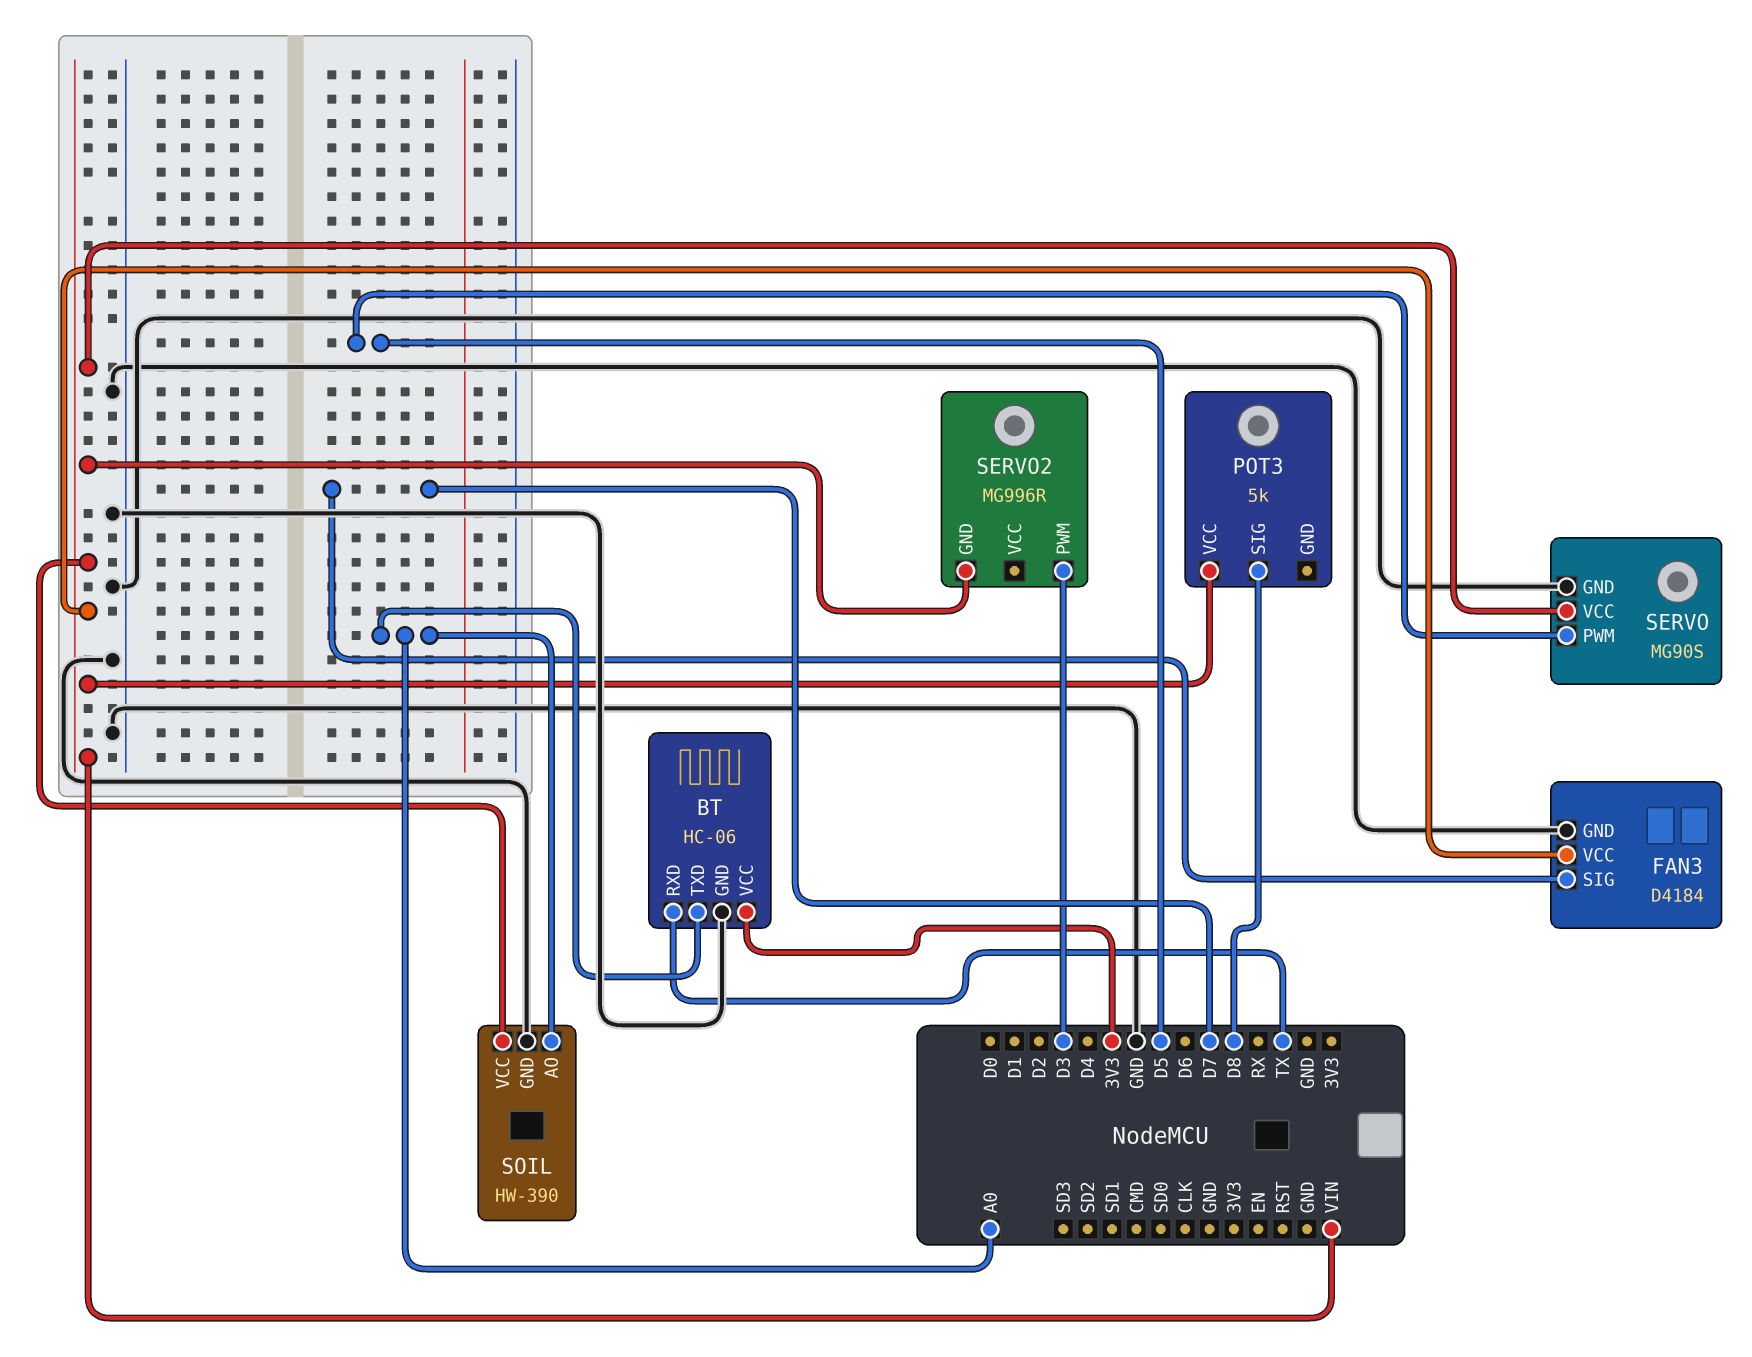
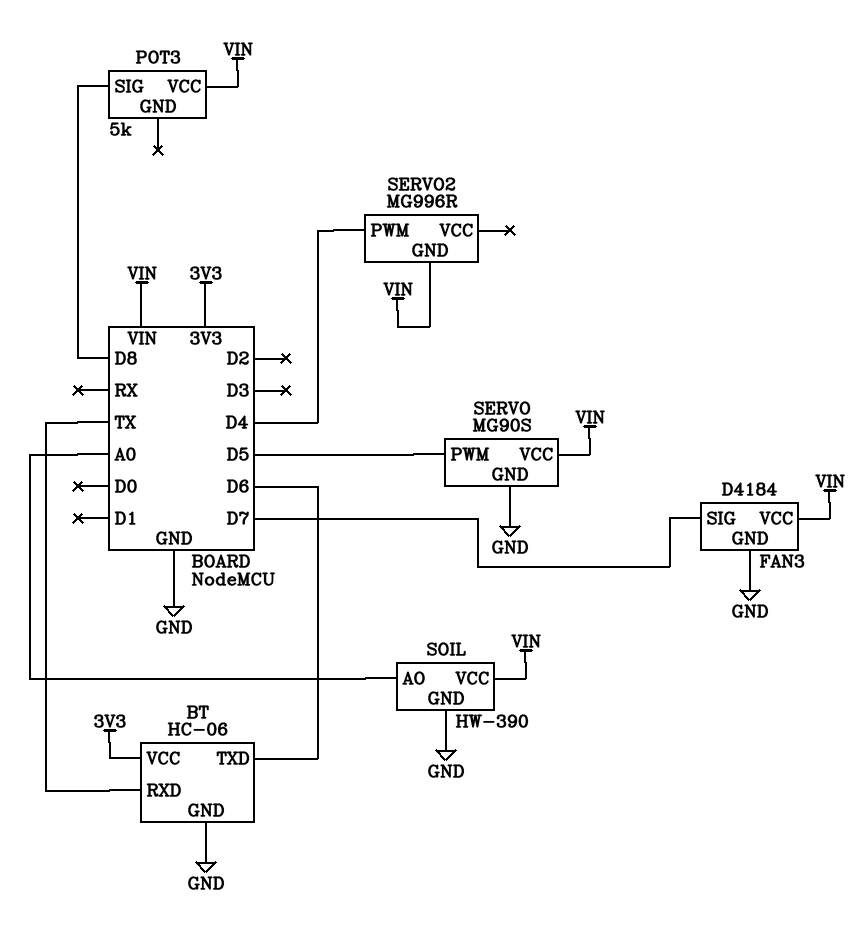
BT pin TXD: A0 -> D6
SERVO2 pin PWM: D3 -> D4

